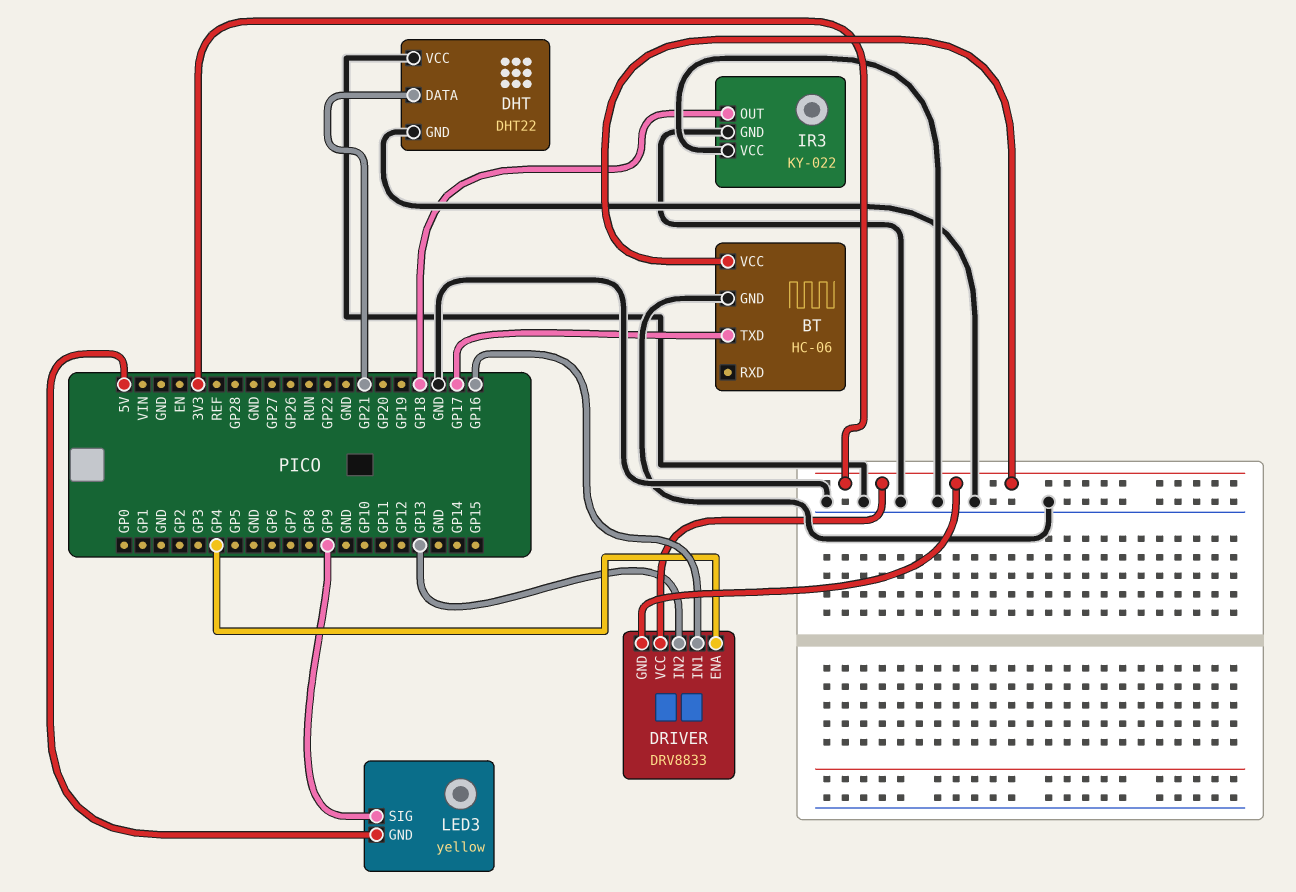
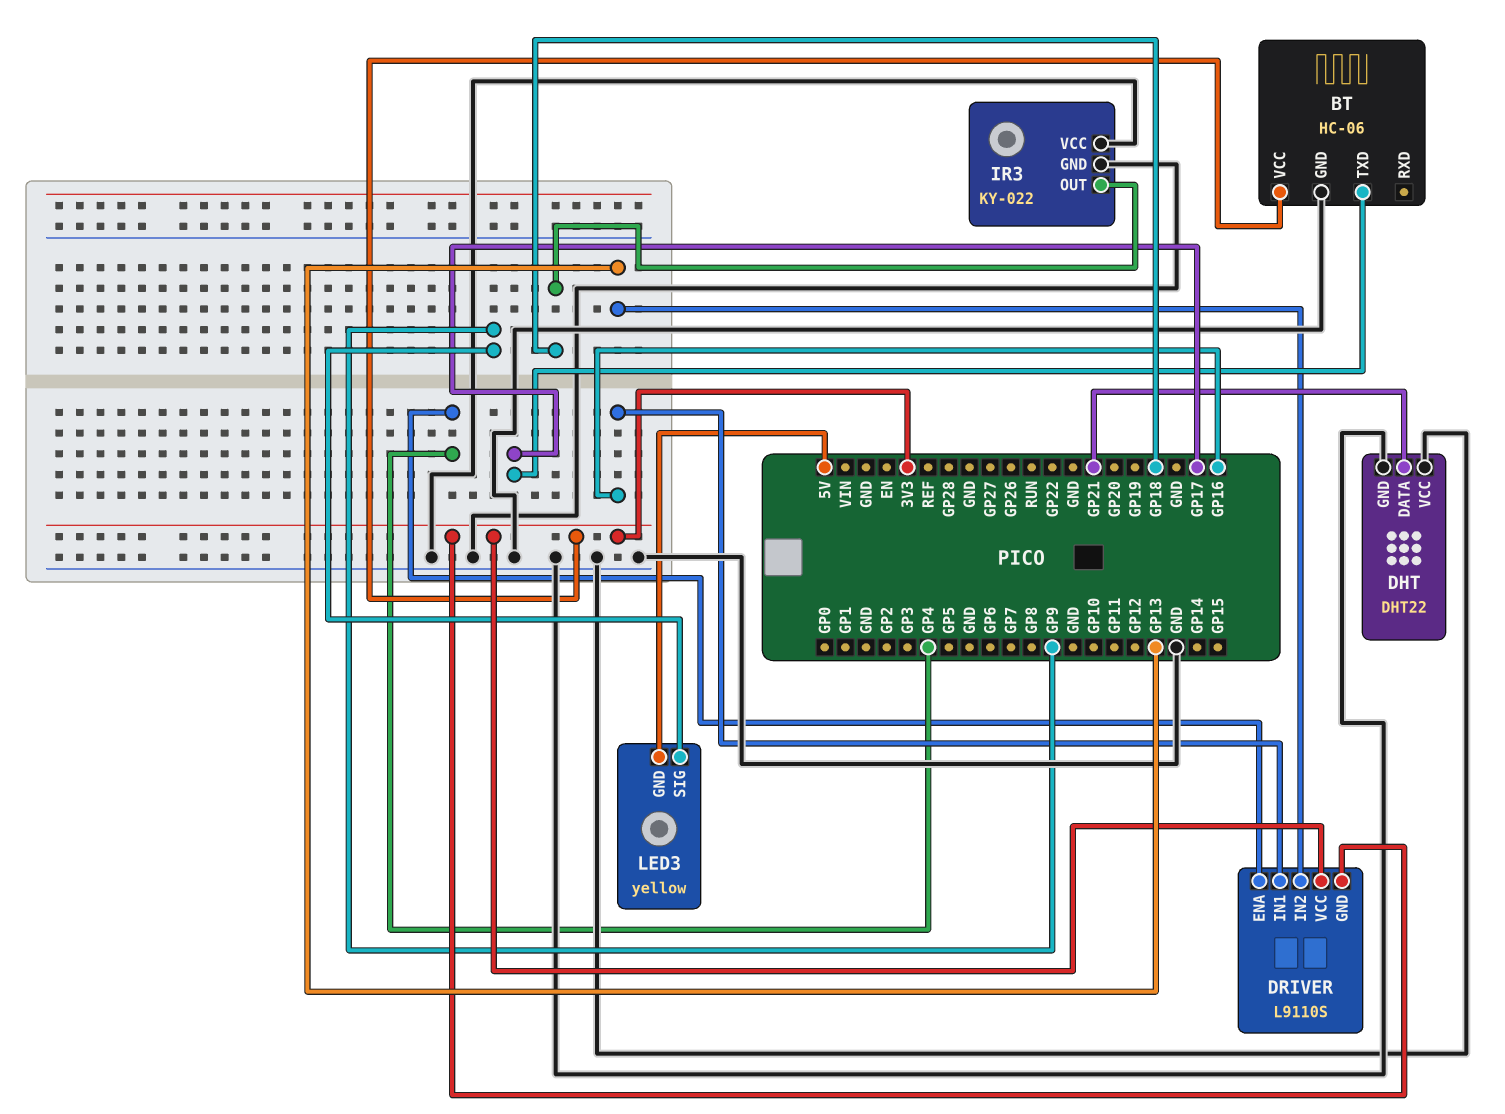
DRIVER: DRV8833 -> L9110S

